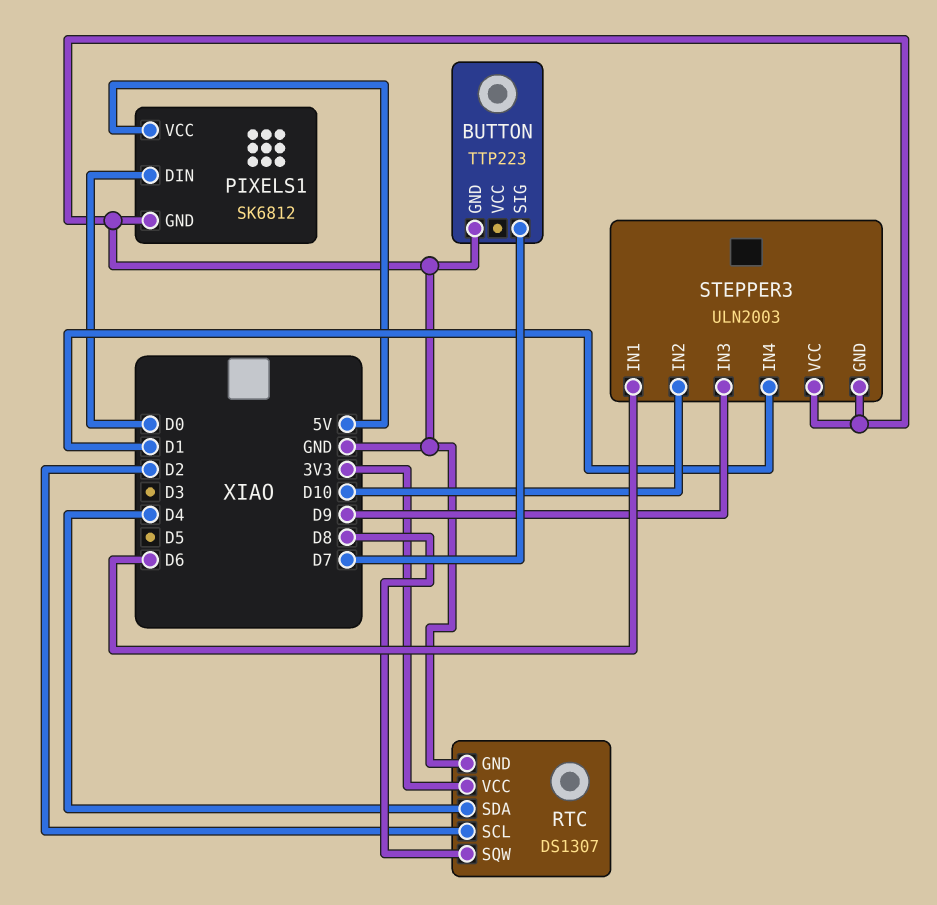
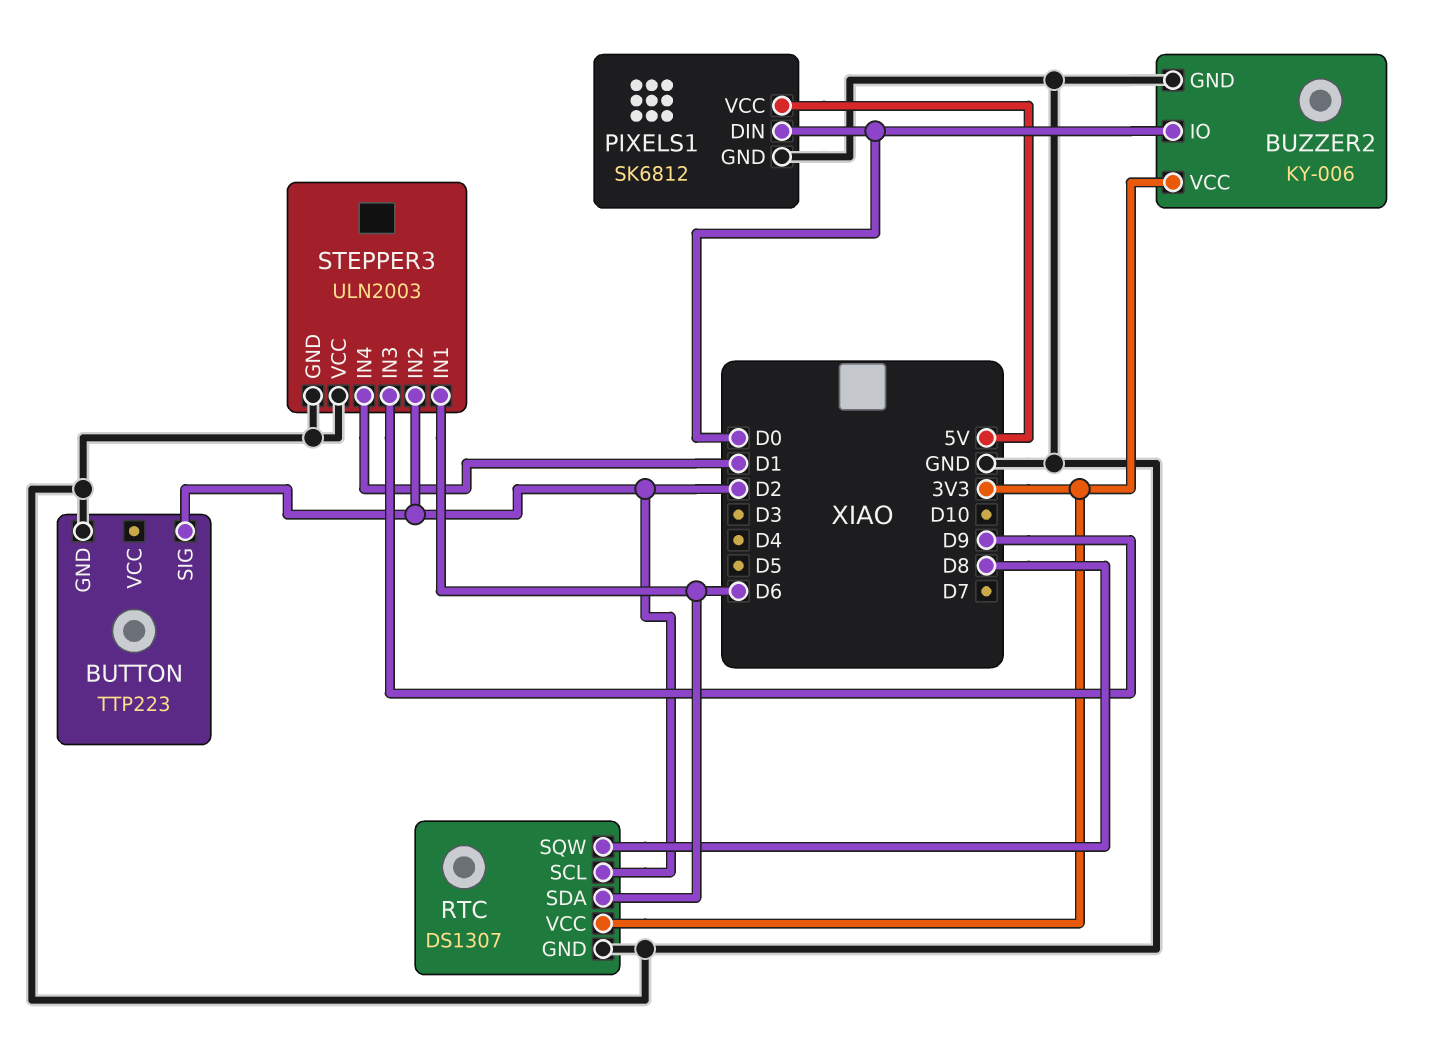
BUTTON pin SIG: D7 -> D2
BUZZER2: none -> KY-006
BUZZER2 pin GND: none -> GND
BUZZER2 pin IO: none -> D0
BUZZER2 pin VCC: none -> 3V3
RTC pin SDA: D4 -> D6
STEPPER3 pin IN2: D10 -> D2

